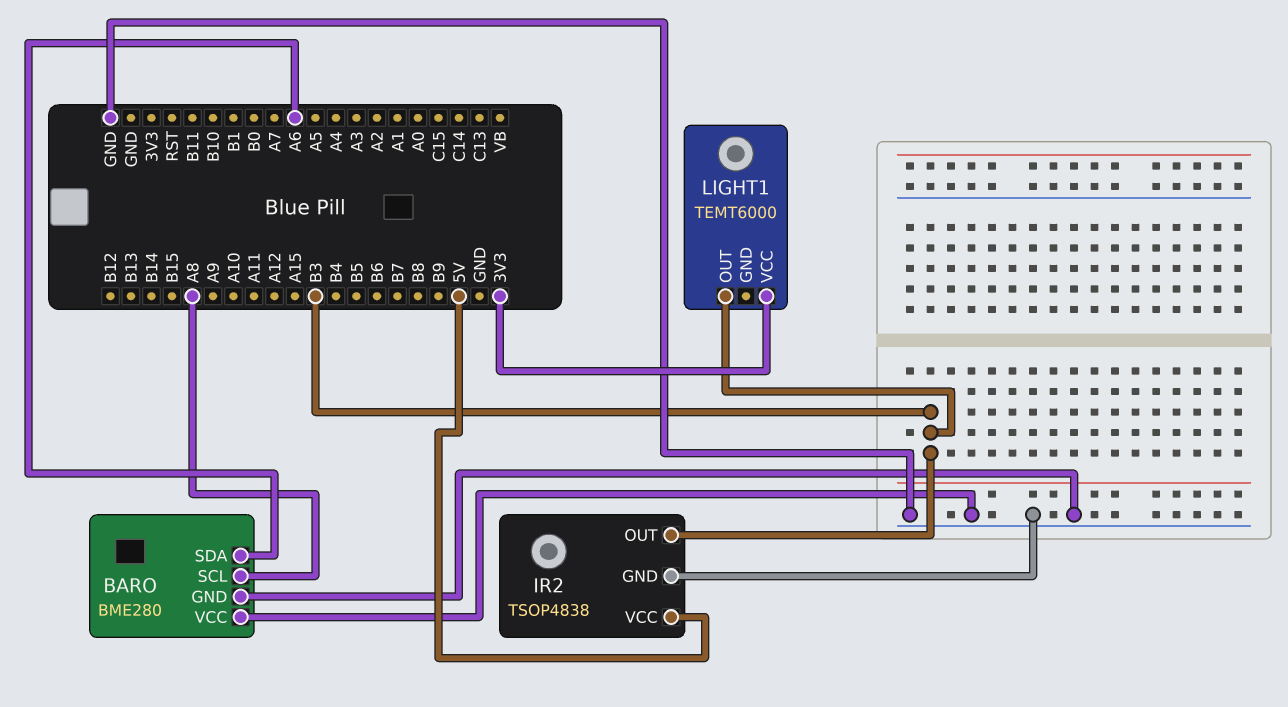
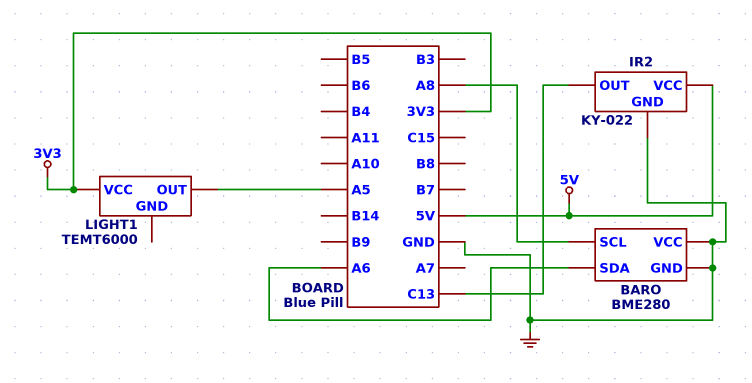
IR2: TSOP4838 -> KY-022
IR2 pin OUT: B3 -> C13
LIGHT1 pin OUT: B3 -> A5

